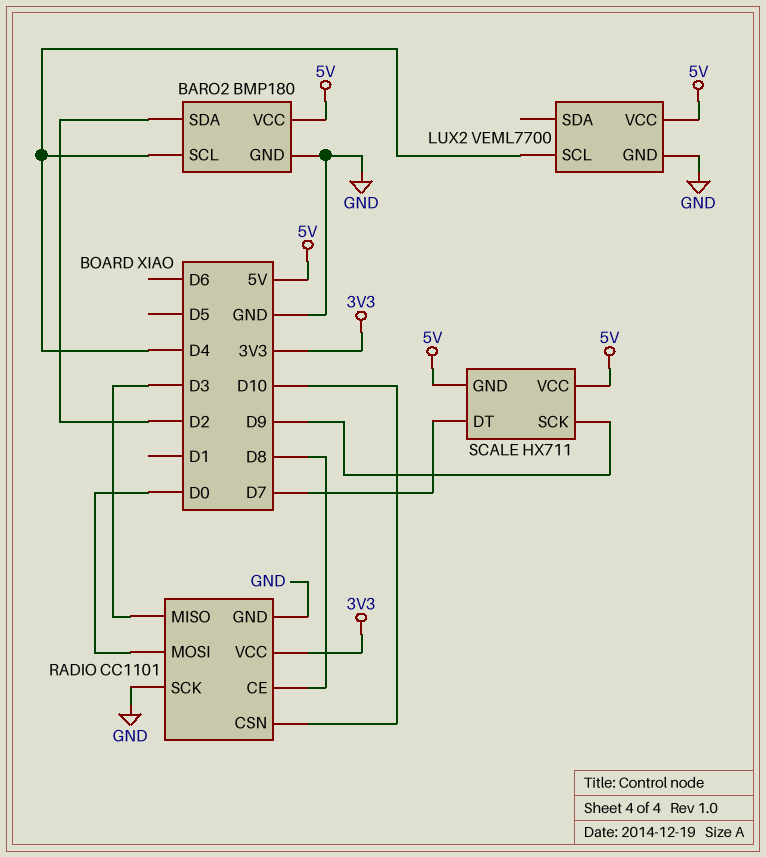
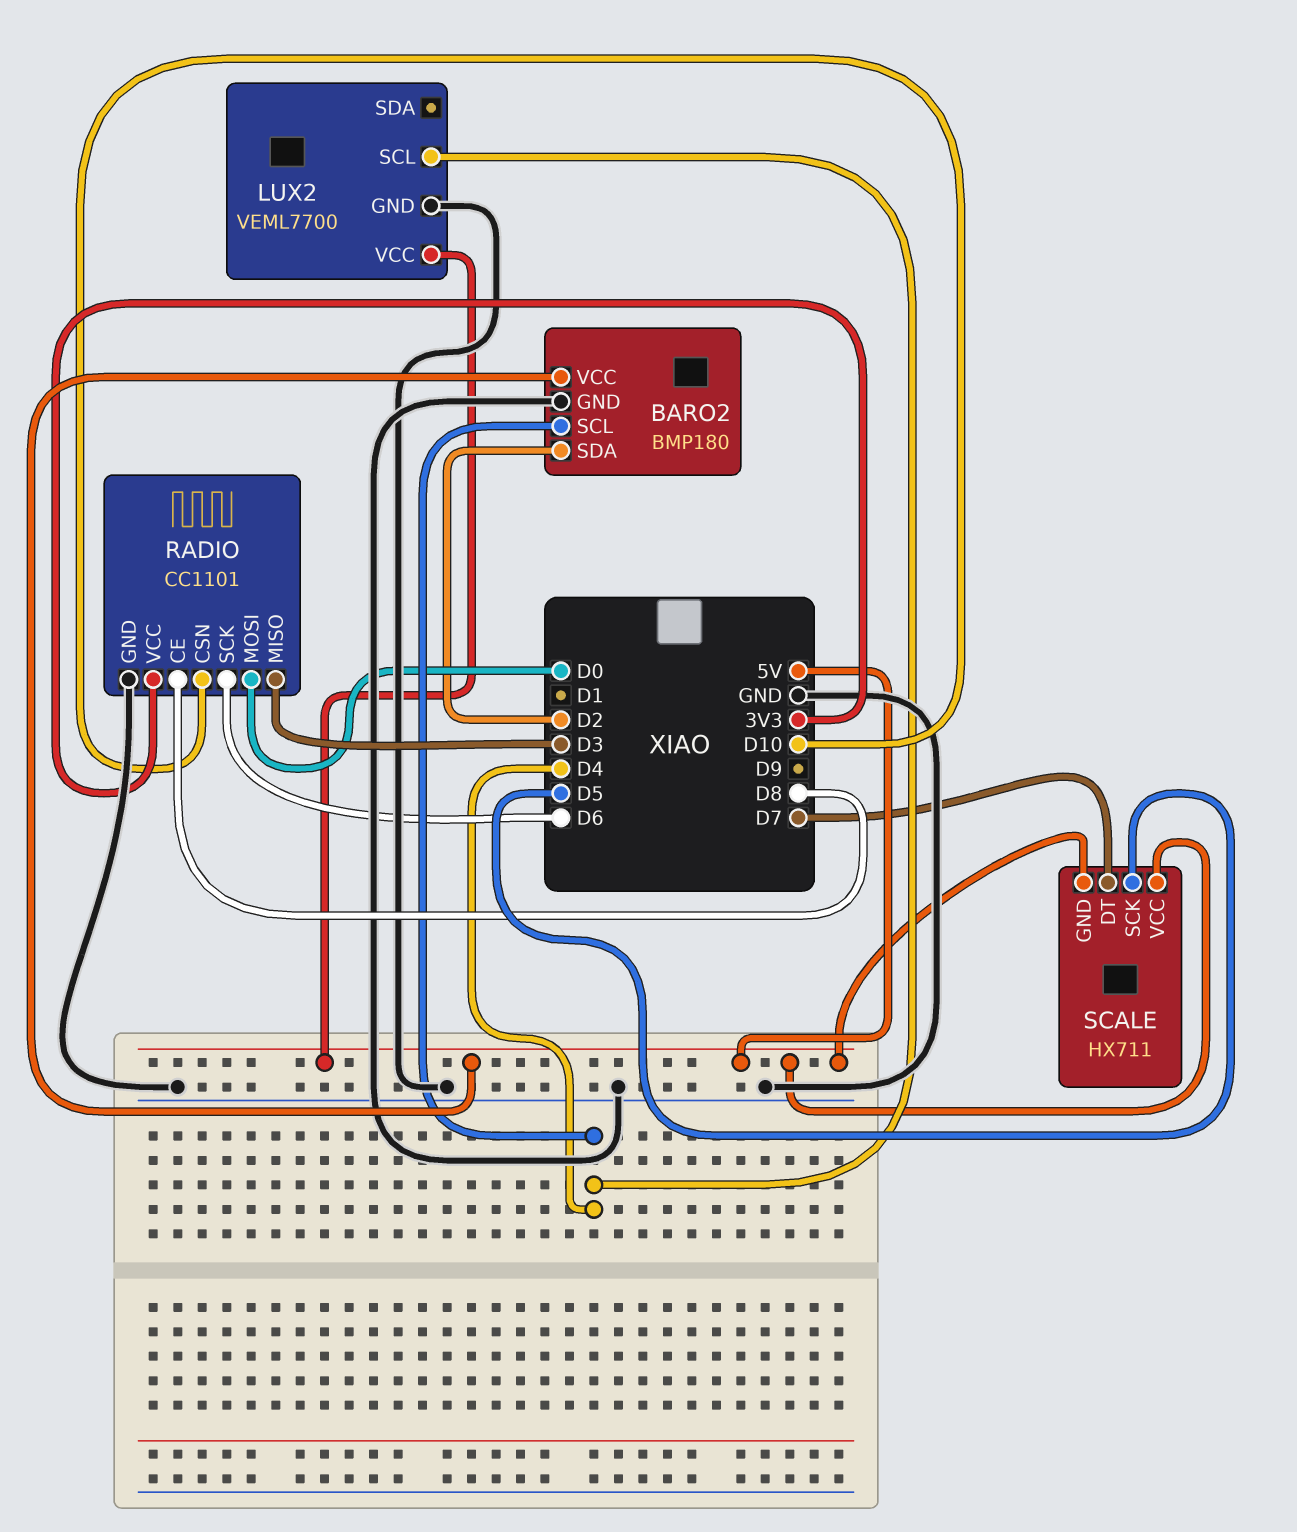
RADIO pin SCK: GND -> D6
SCALE pin SCK: D9 -> D5

